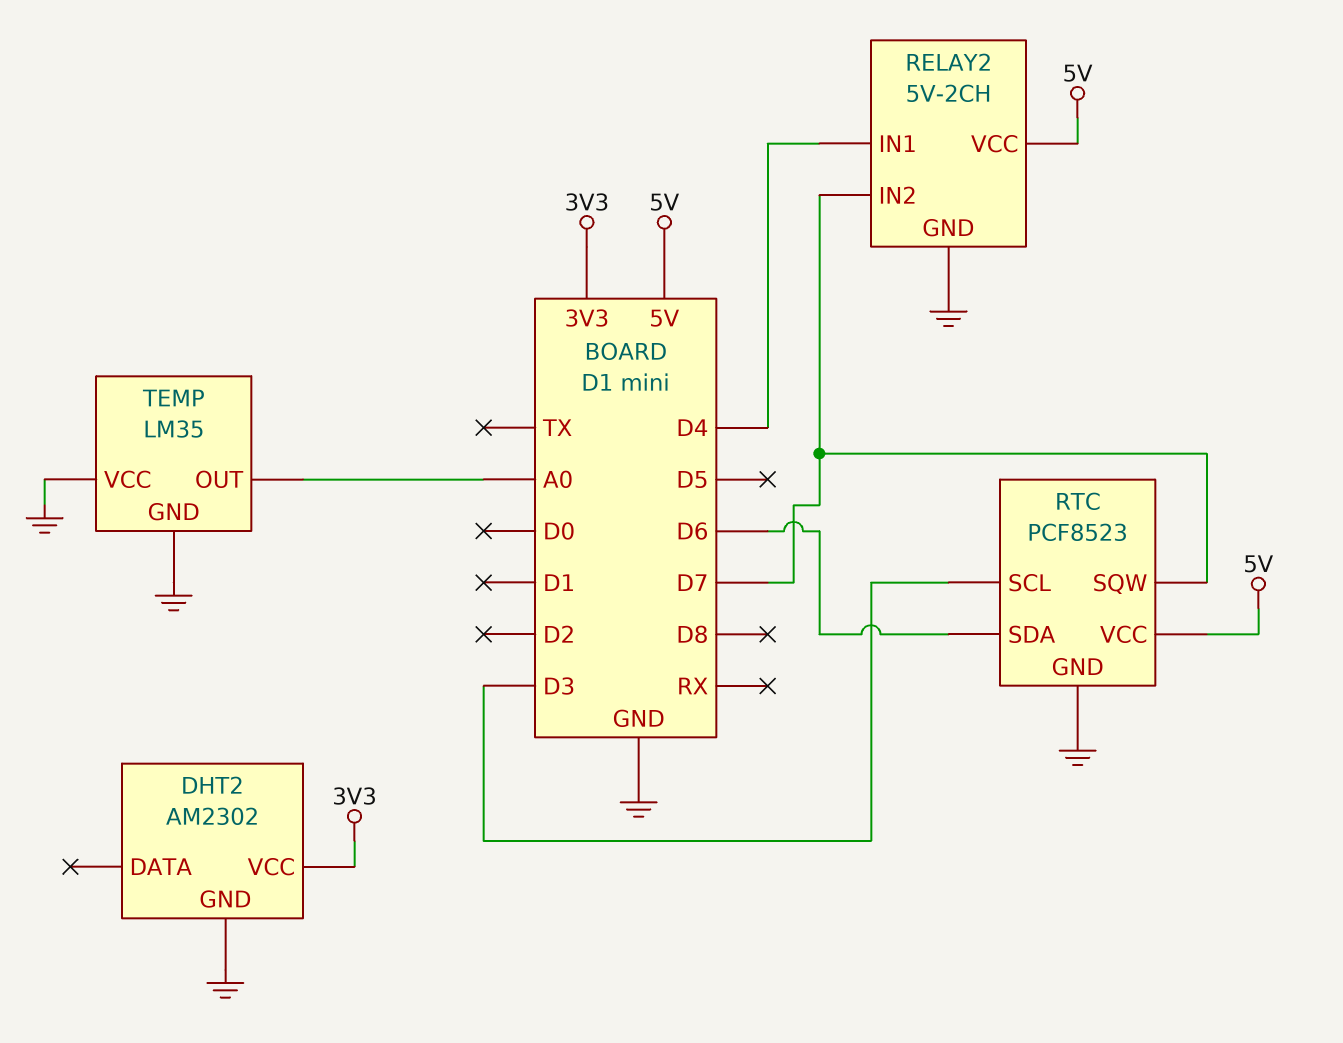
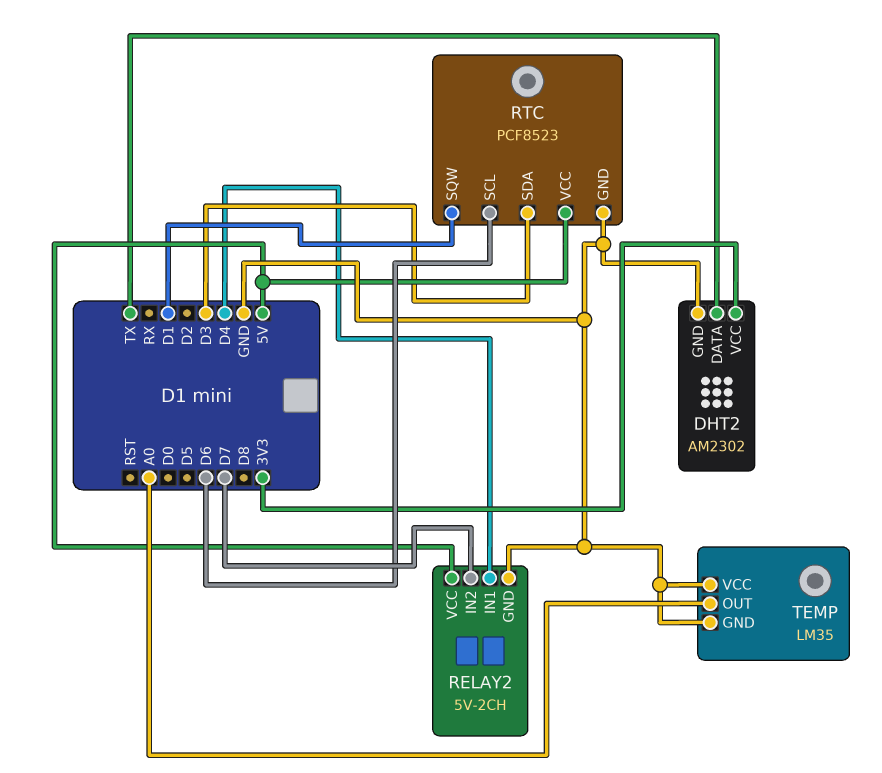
DHT2 pin DATA: none -> TX
RTC pin SCL: D3 -> D6
RTC pin SDA: D6 -> D3
RTC pin SQW: D7 -> D1

